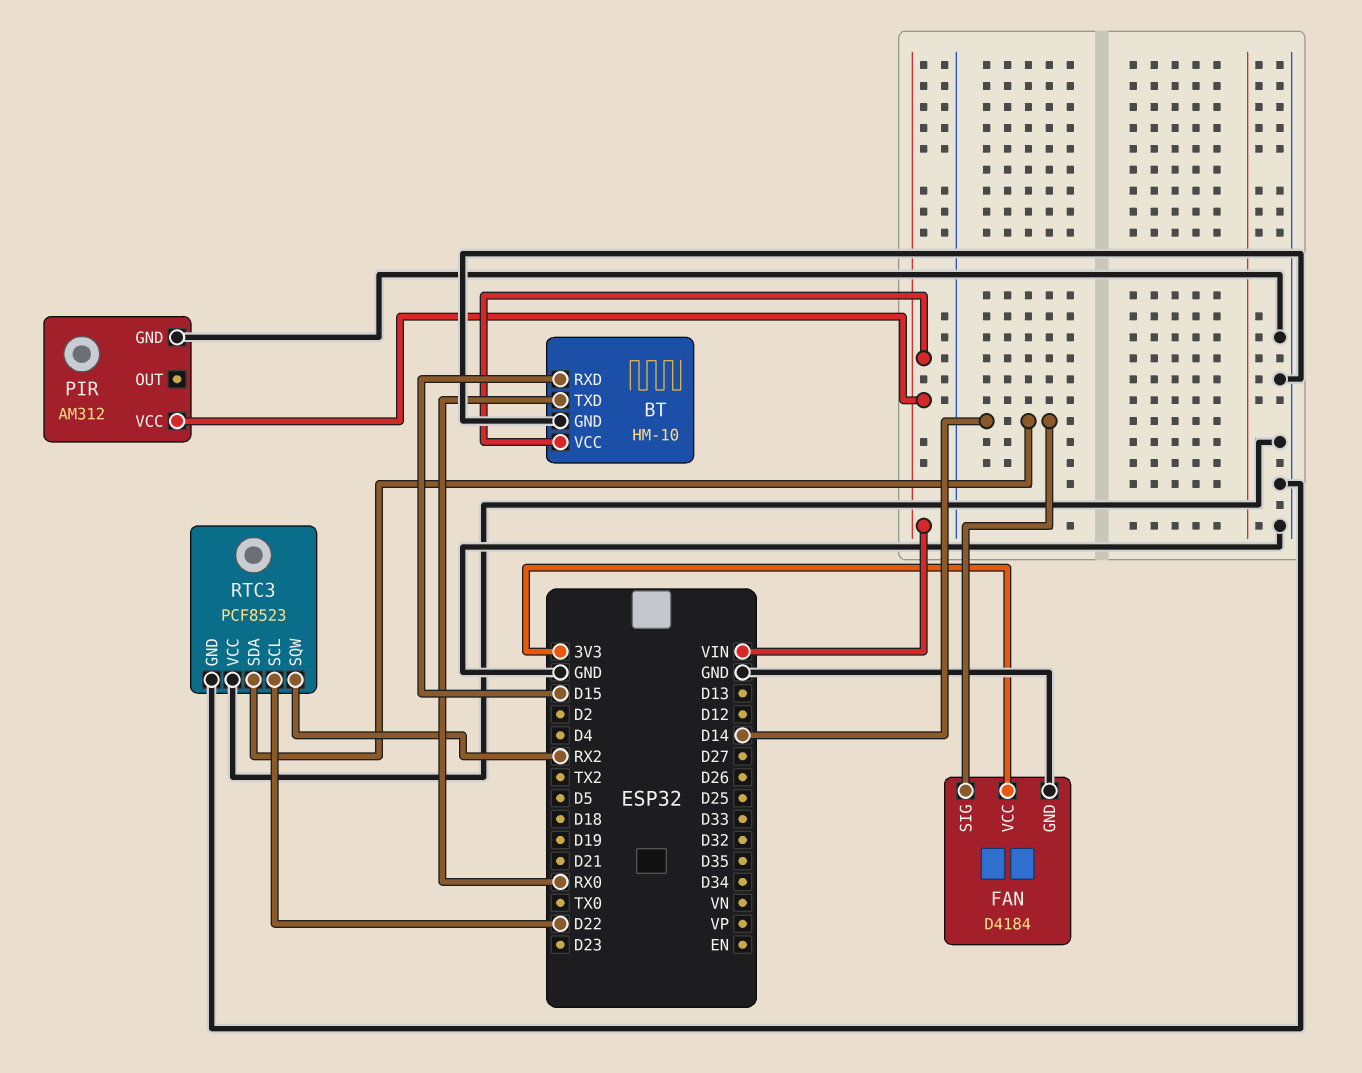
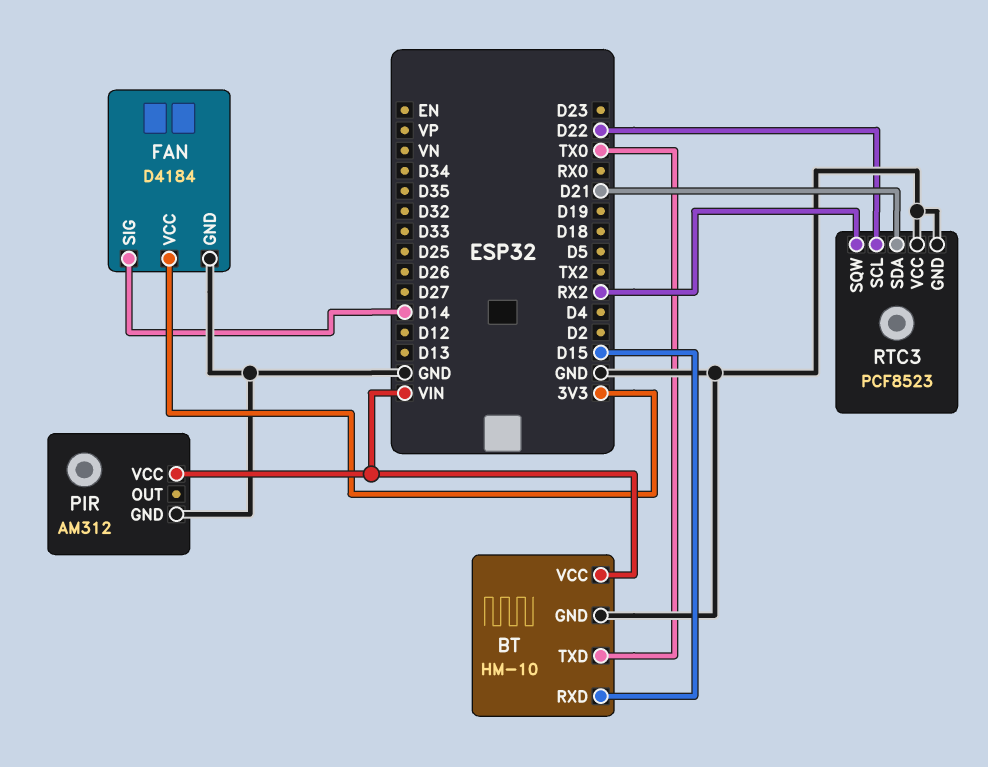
BT pin TXD: RX0 -> TX0
RTC3 pin SDA: D14 -> D21

